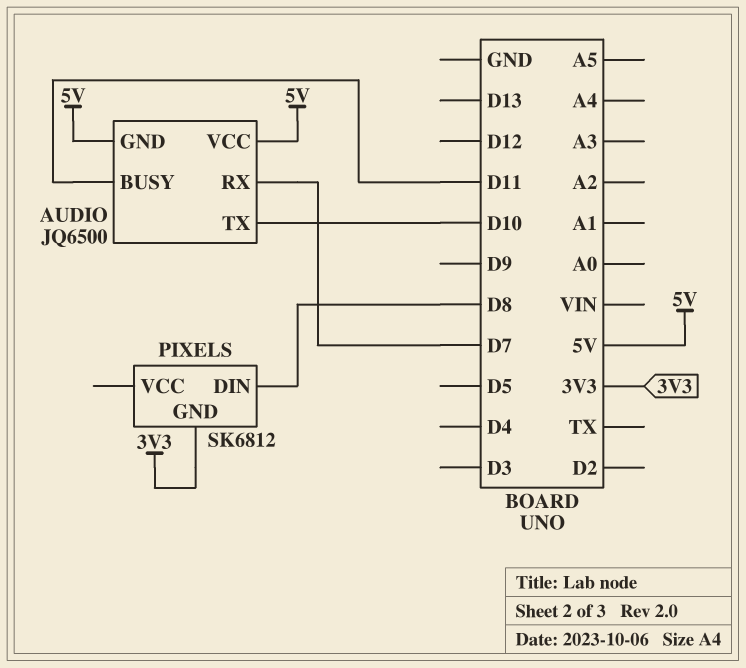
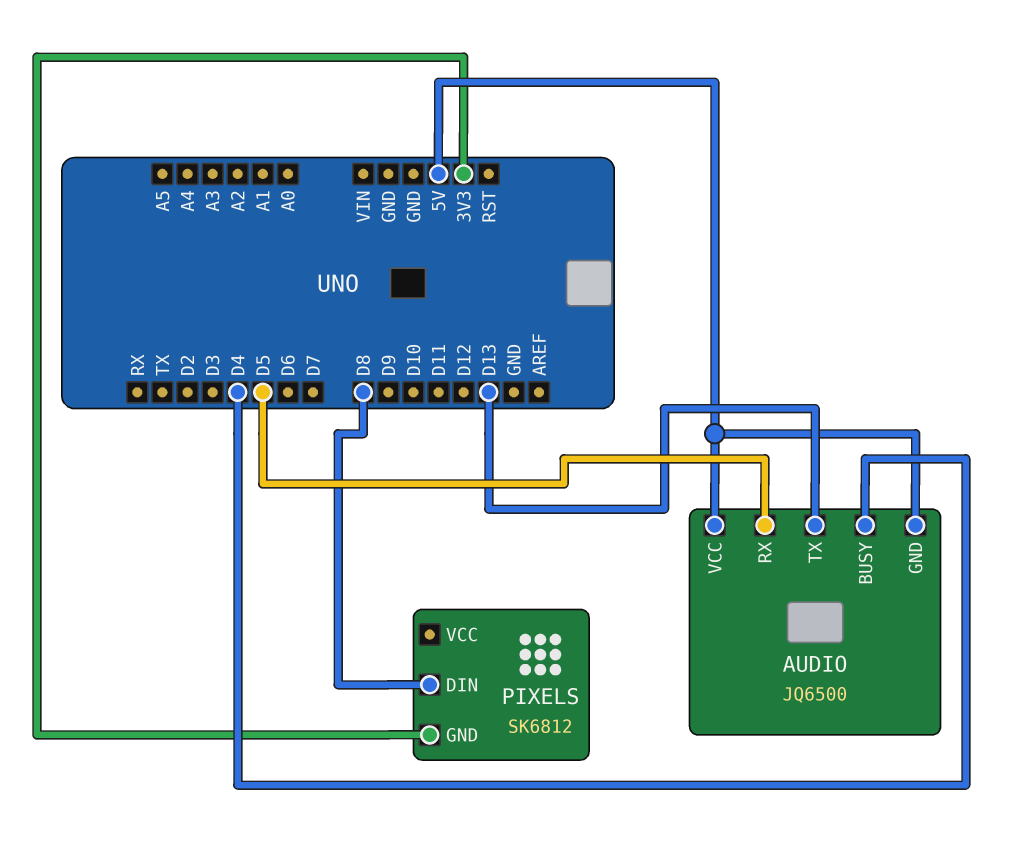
AUDIO pin BUSY: D11 -> D4
AUDIO pin RX: D7 -> D5
AUDIO pin TX: D10 -> D13

